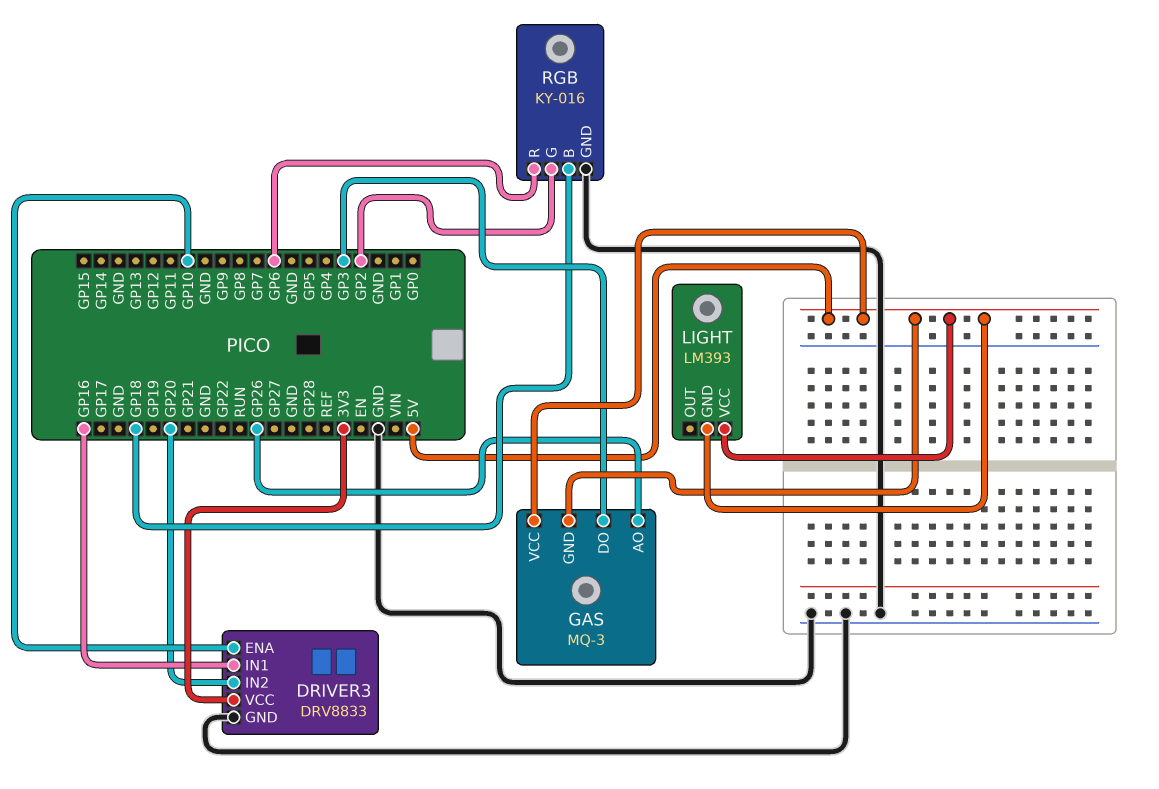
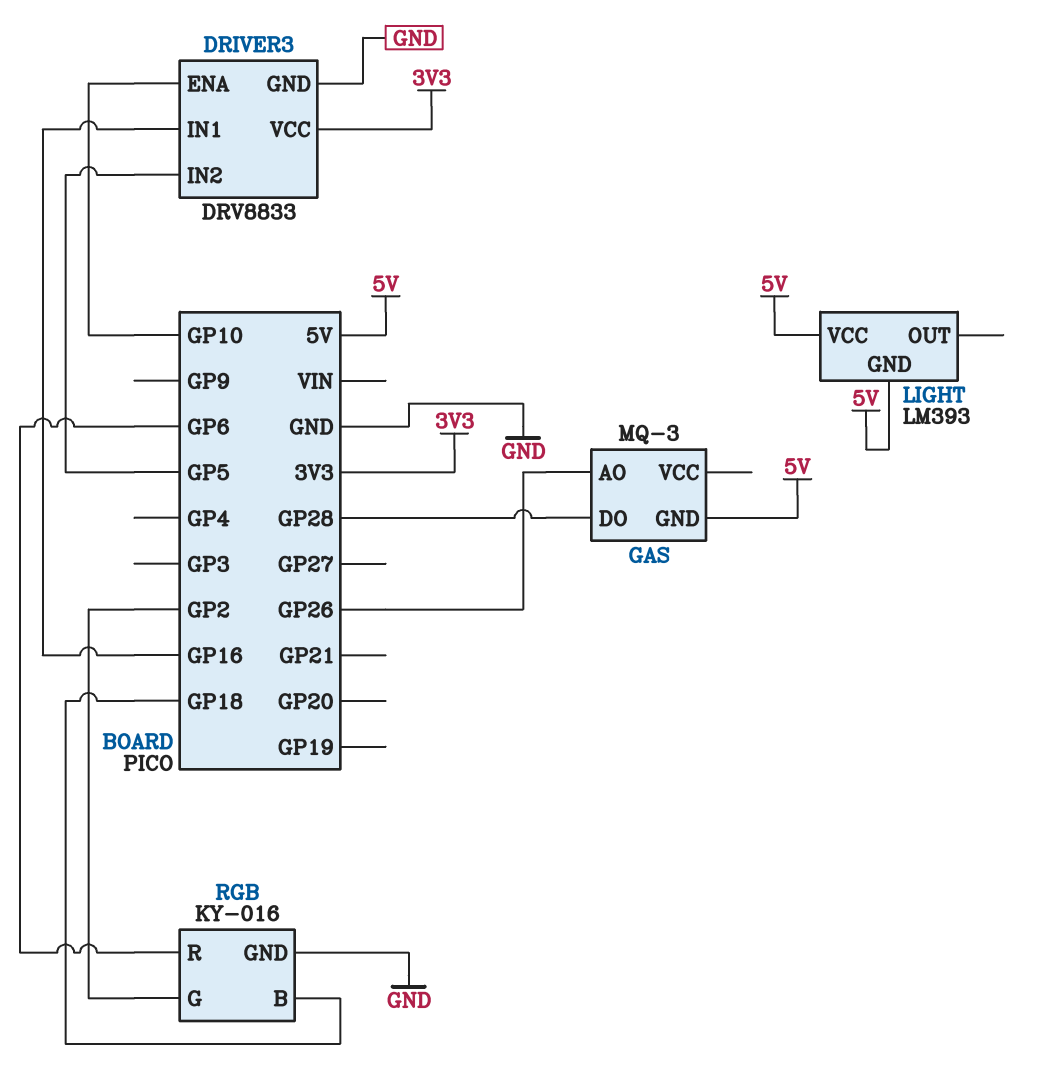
DRIVER3 pin IN2: GP20 -> GP5
GAS pin DO: GP3 -> GP28
GAS pin VCC: 5V -> none

